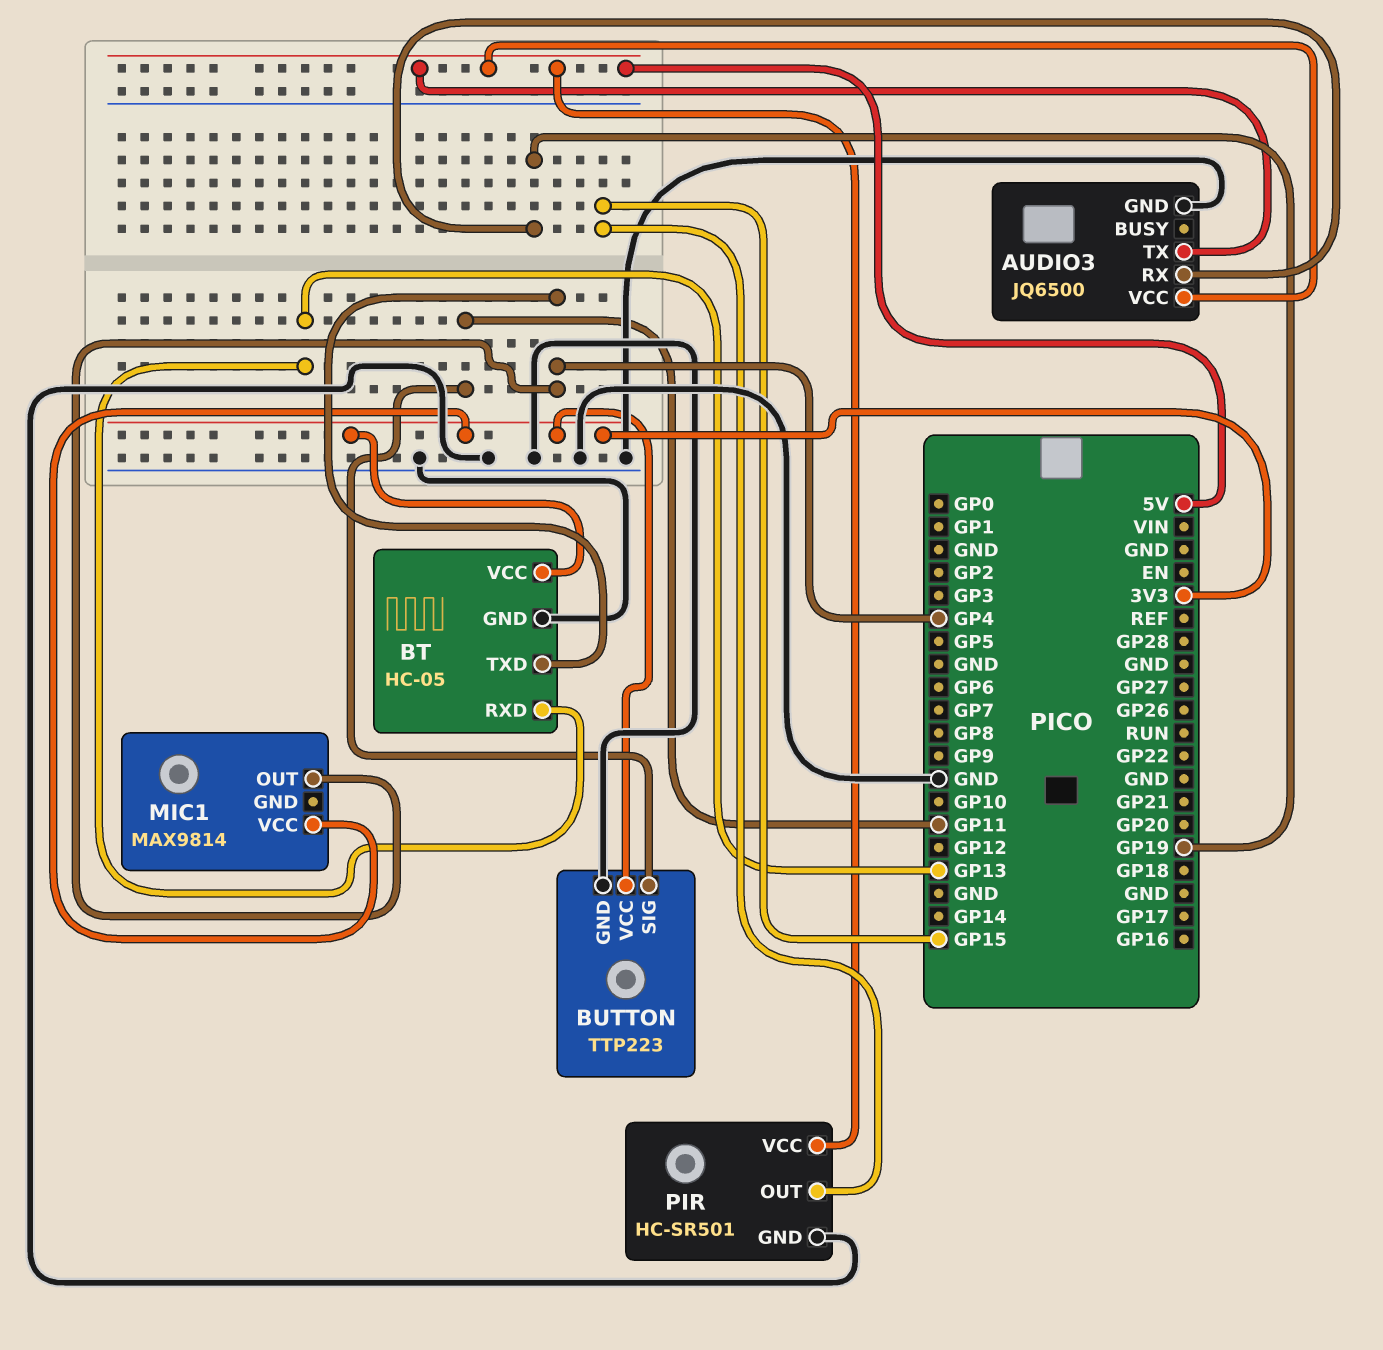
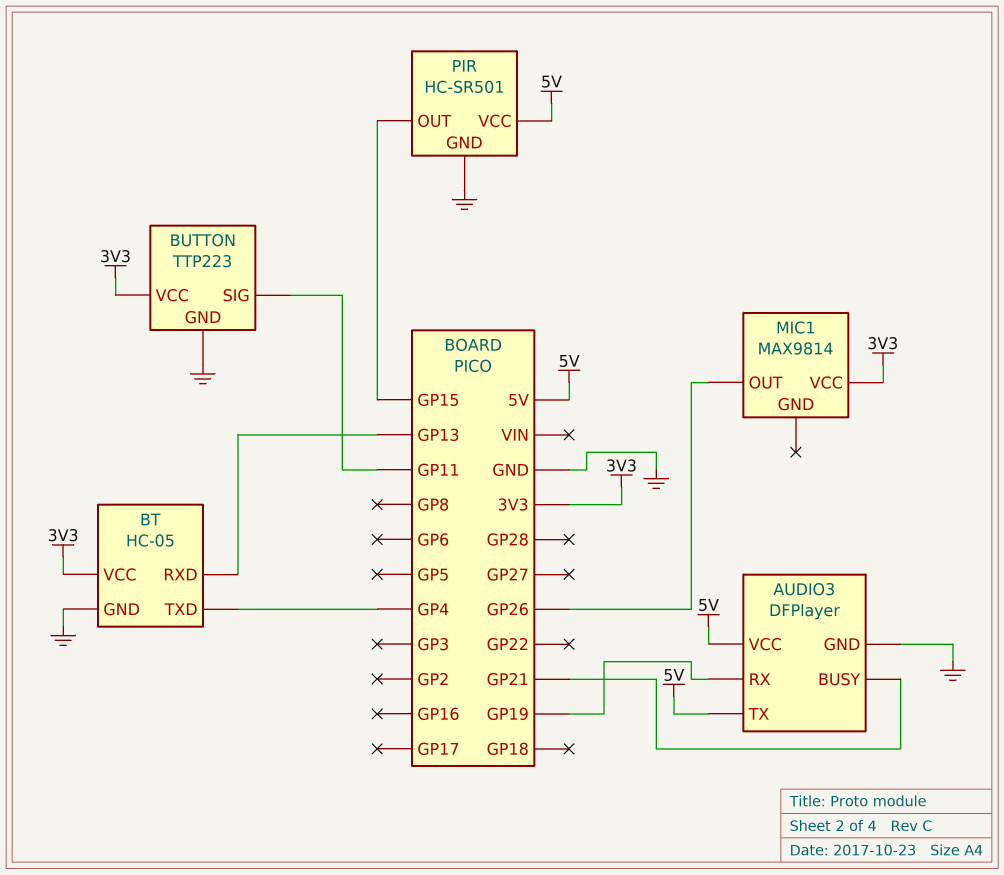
AUDIO3: JQ6500 -> DFPlayer
AUDIO3 pin BUSY: none -> GP21
MIC1 pin OUT: GP4 -> GP26

